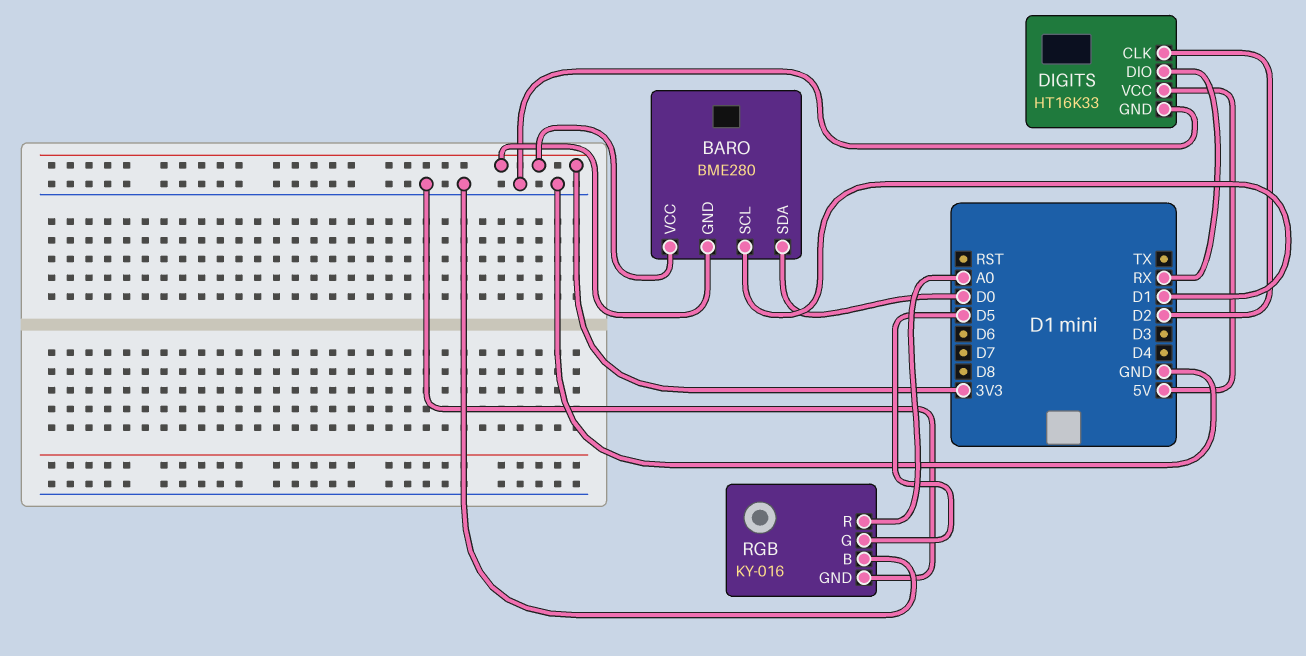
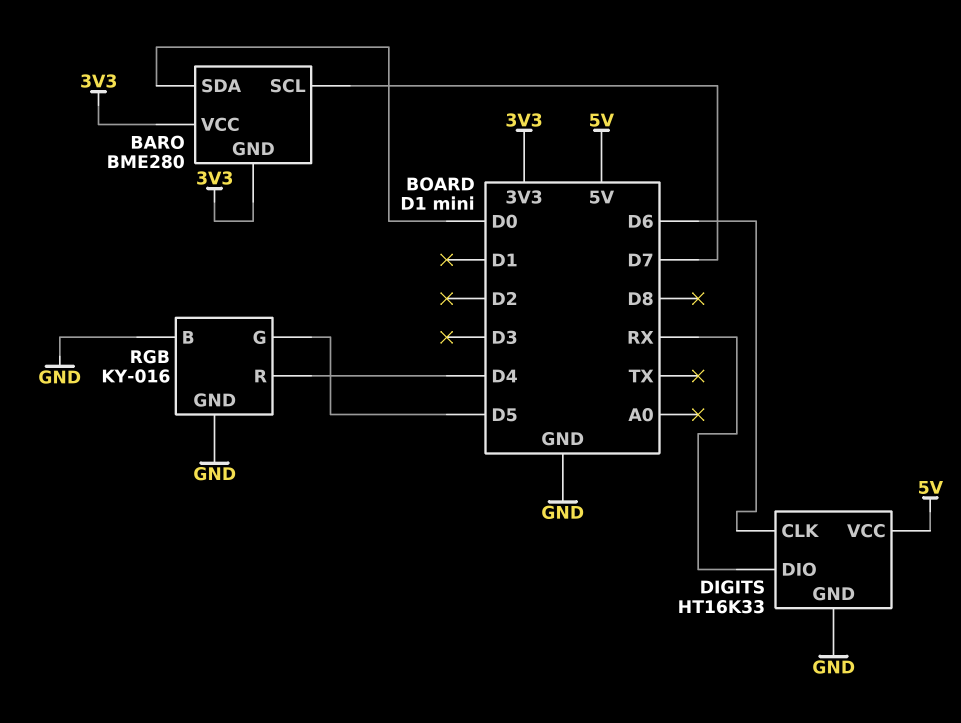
BARO pin SCL: D1 -> D7
DIGITS pin CLK: D2 -> D6
RGB pin R: A0 -> D4

